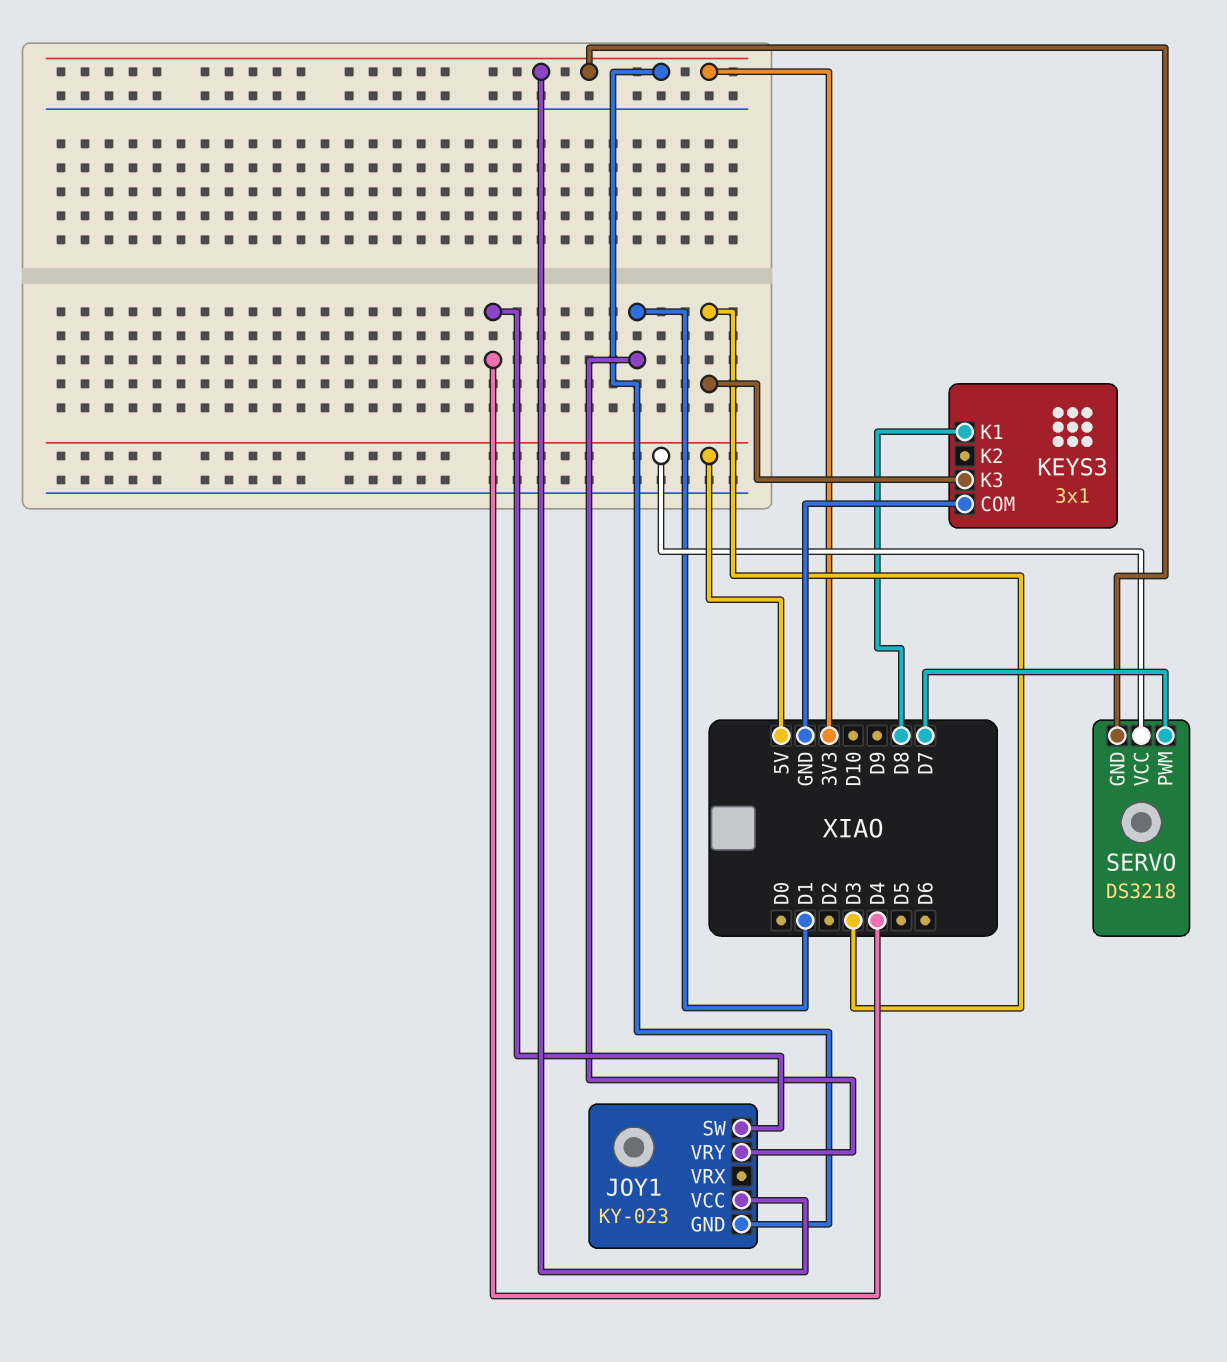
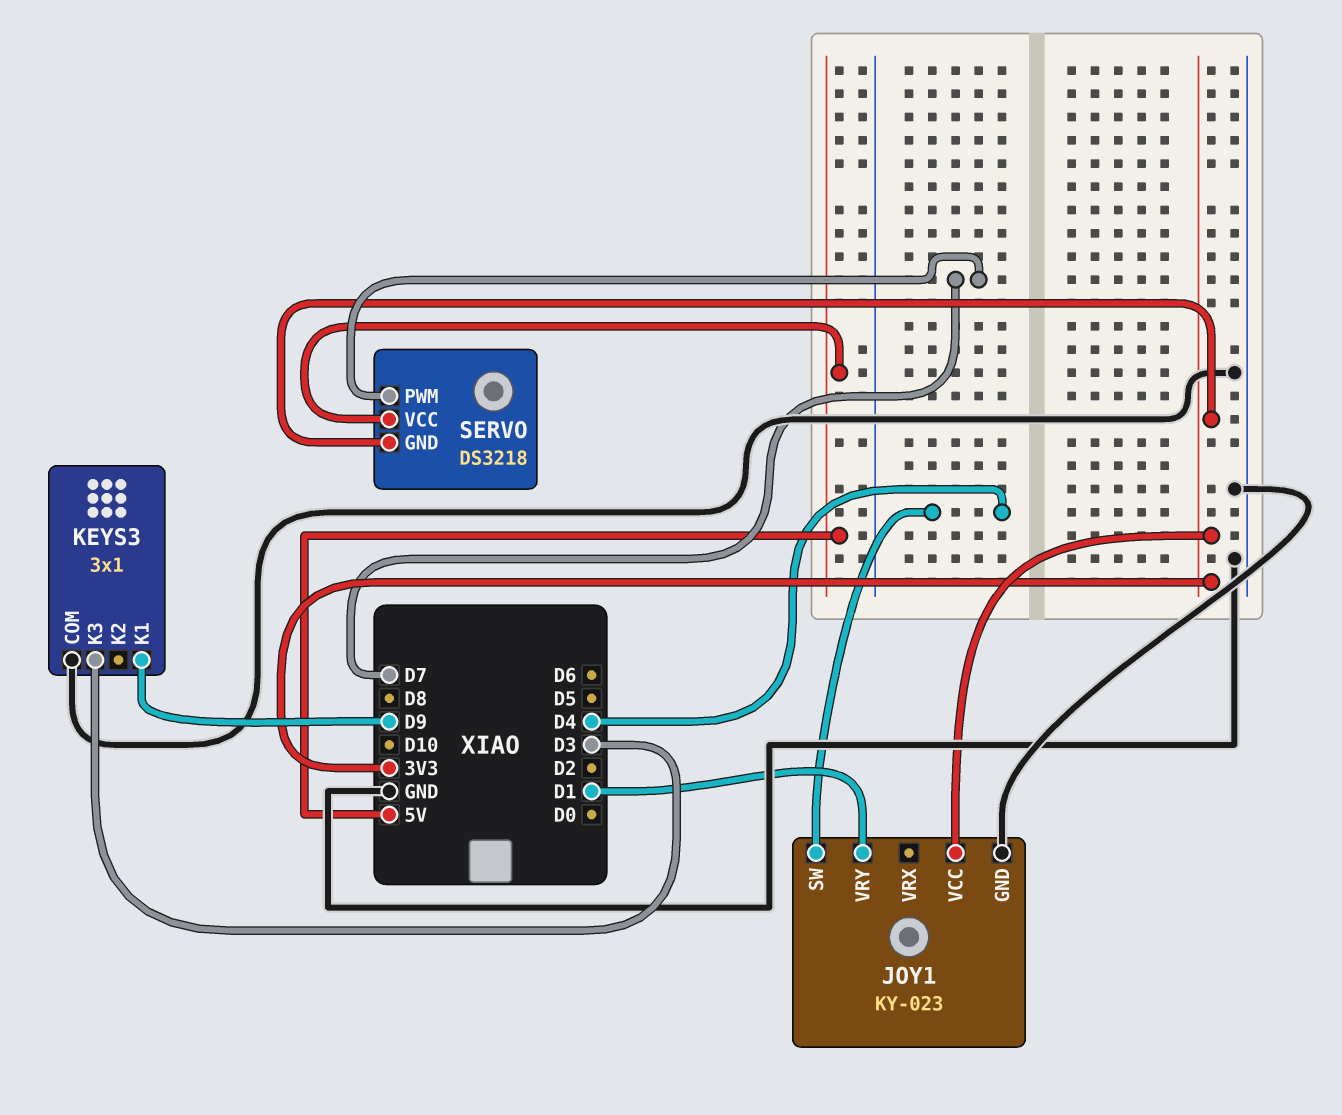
JOY1 pin GND: 3V3 -> GND
KEYS3 pin K1: D8 -> D9

